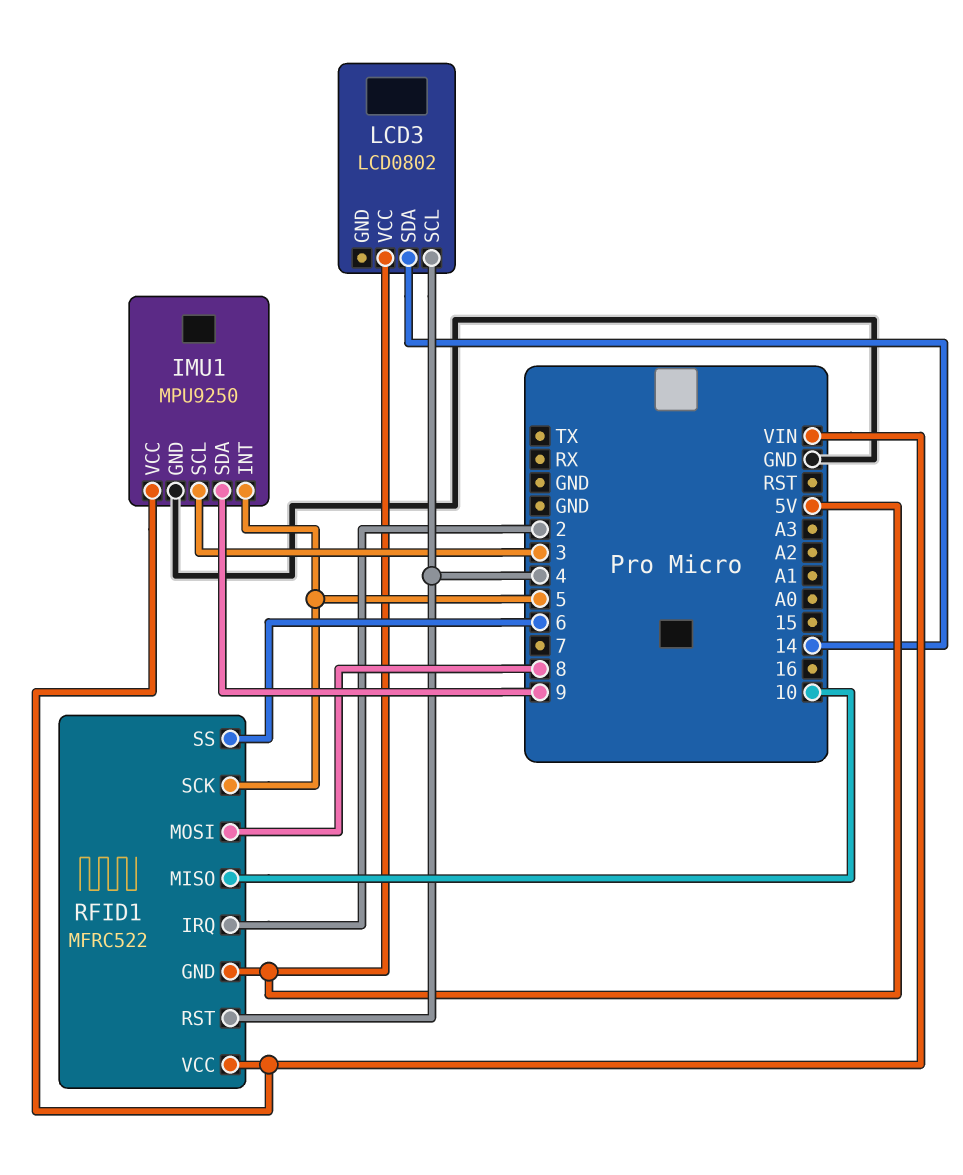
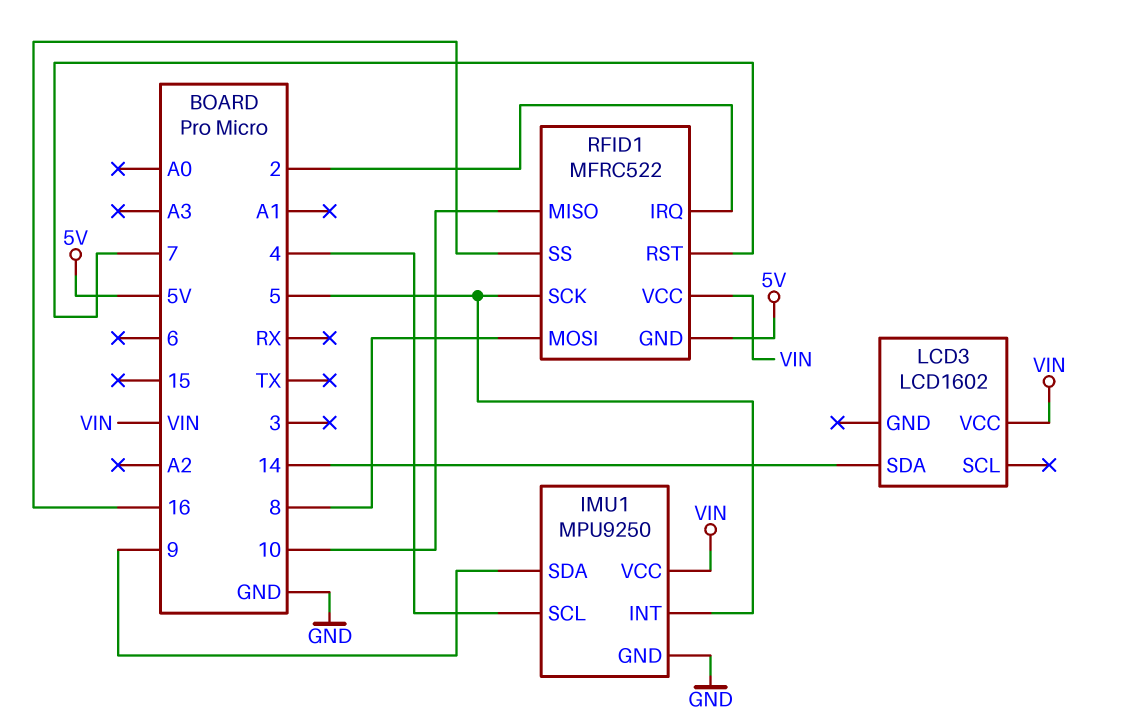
IMU1 pin SCL: 3 -> 4
LCD3: LCD0802 -> LCD1602
LCD3 pin SCL: 4 -> none
LCD3 pin VCC: 5V -> VIN
RFID1 pin RST: 4 -> 7
RFID1 pin SS: 6 -> 16

